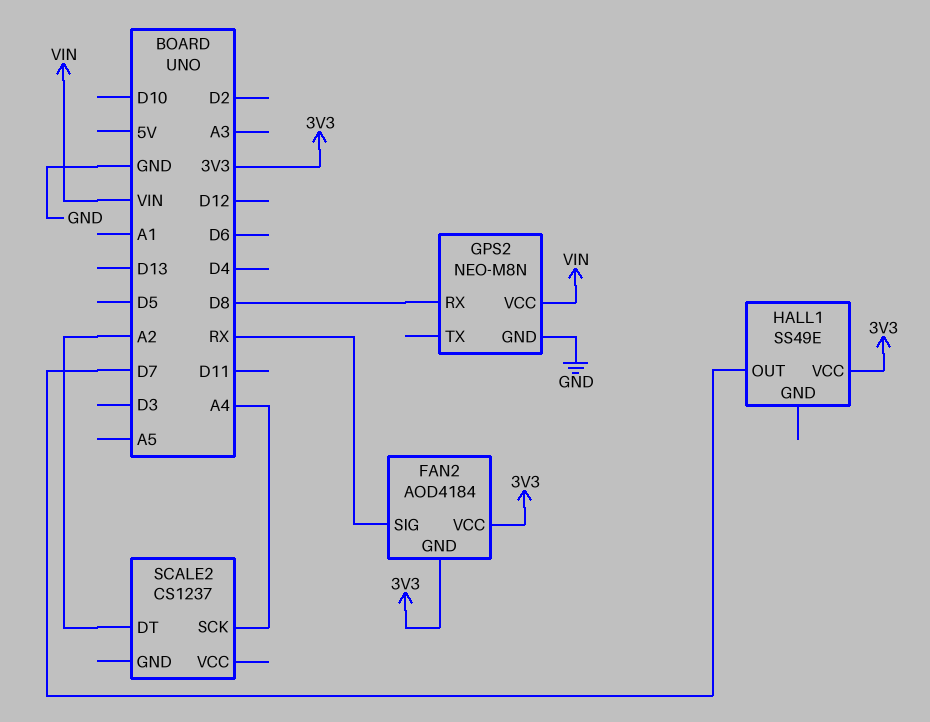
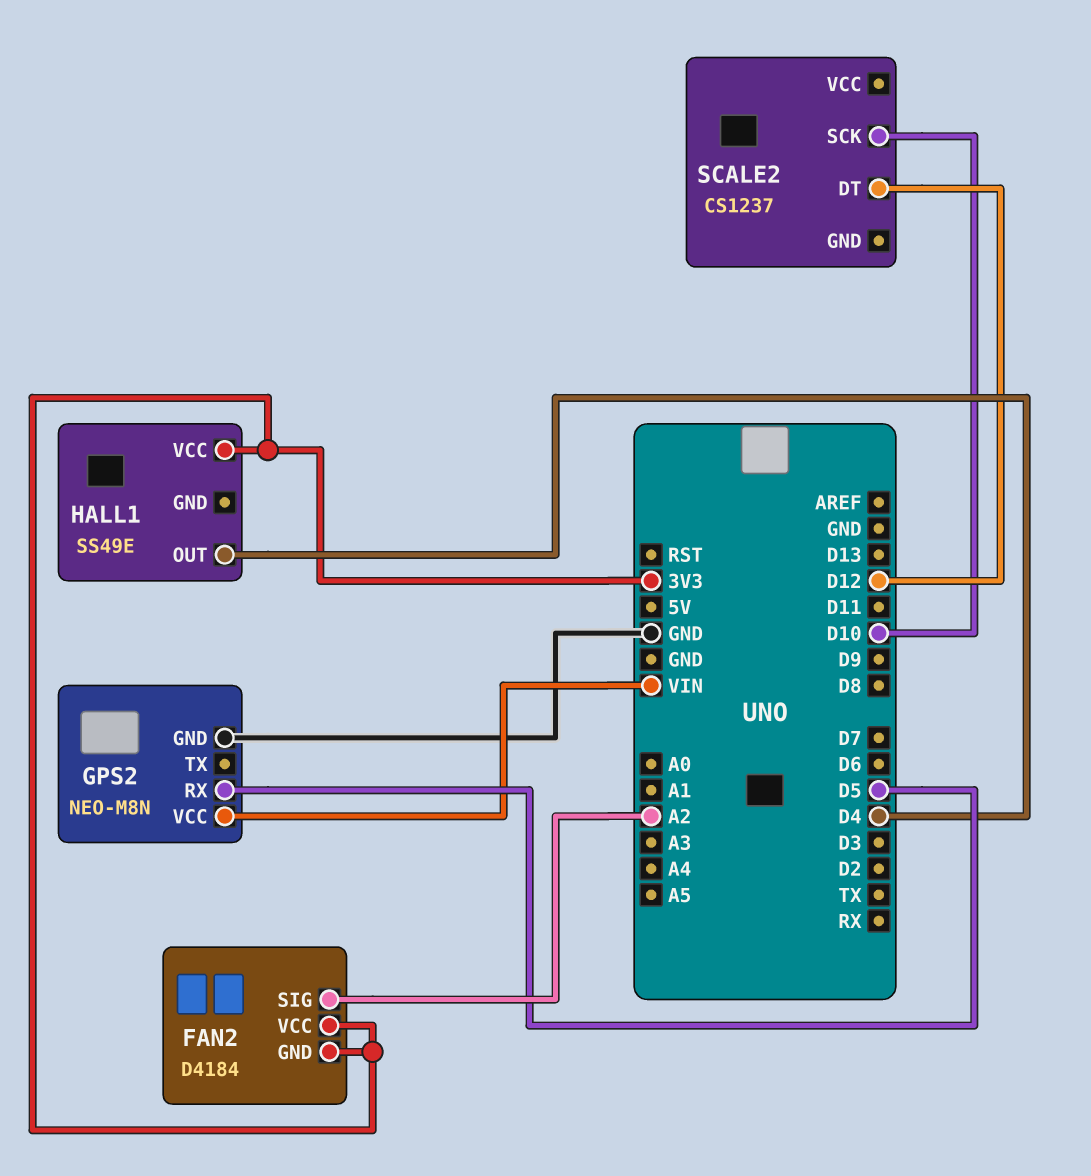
FAN2: AOD4184 -> D4184
FAN2 pin SIG: RX -> A2
GPS2 pin RX: D8 -> D5
HALL1 pin OUT: D7 -> D4
SCALE2 pin DT: A2 -> D12
SCALE2 pin SCK: A4 -> D10

